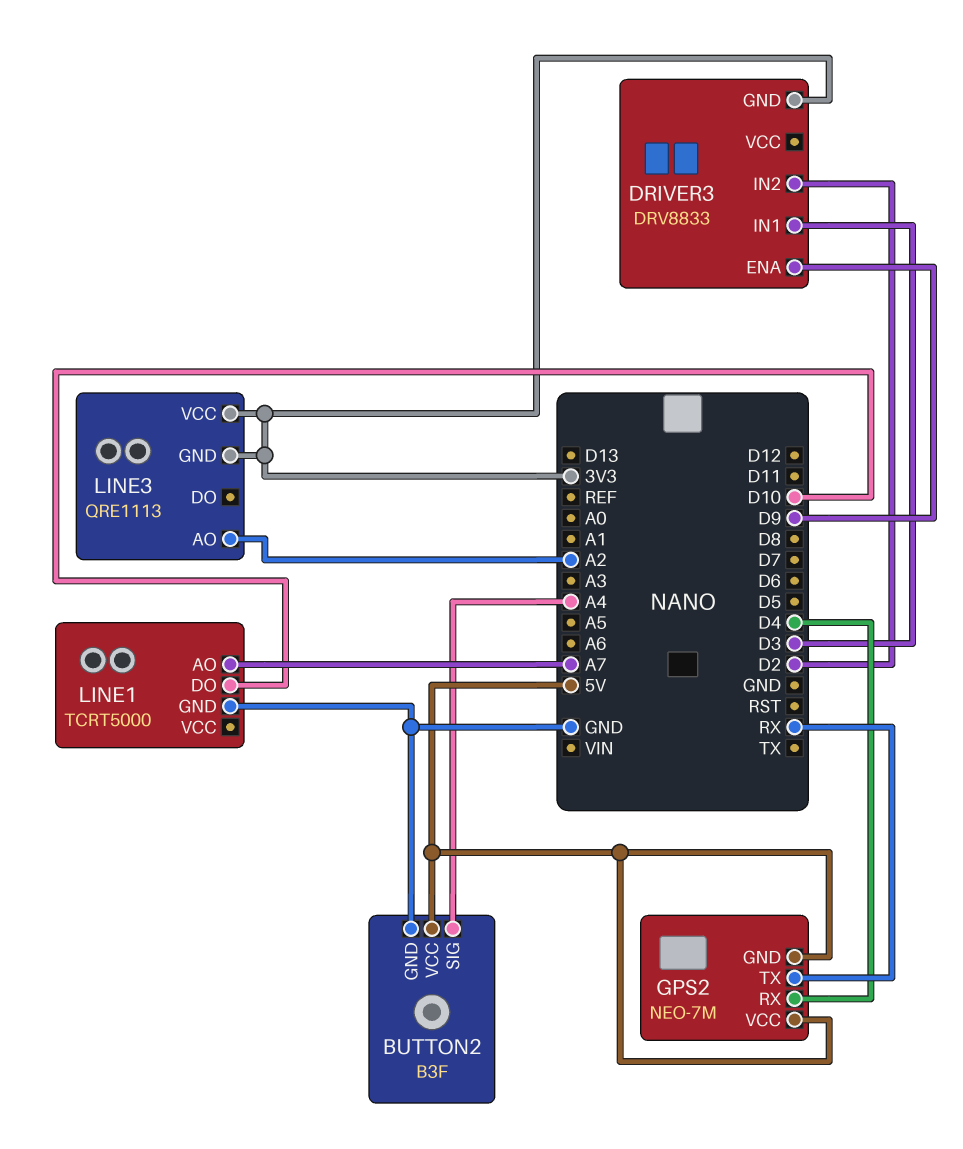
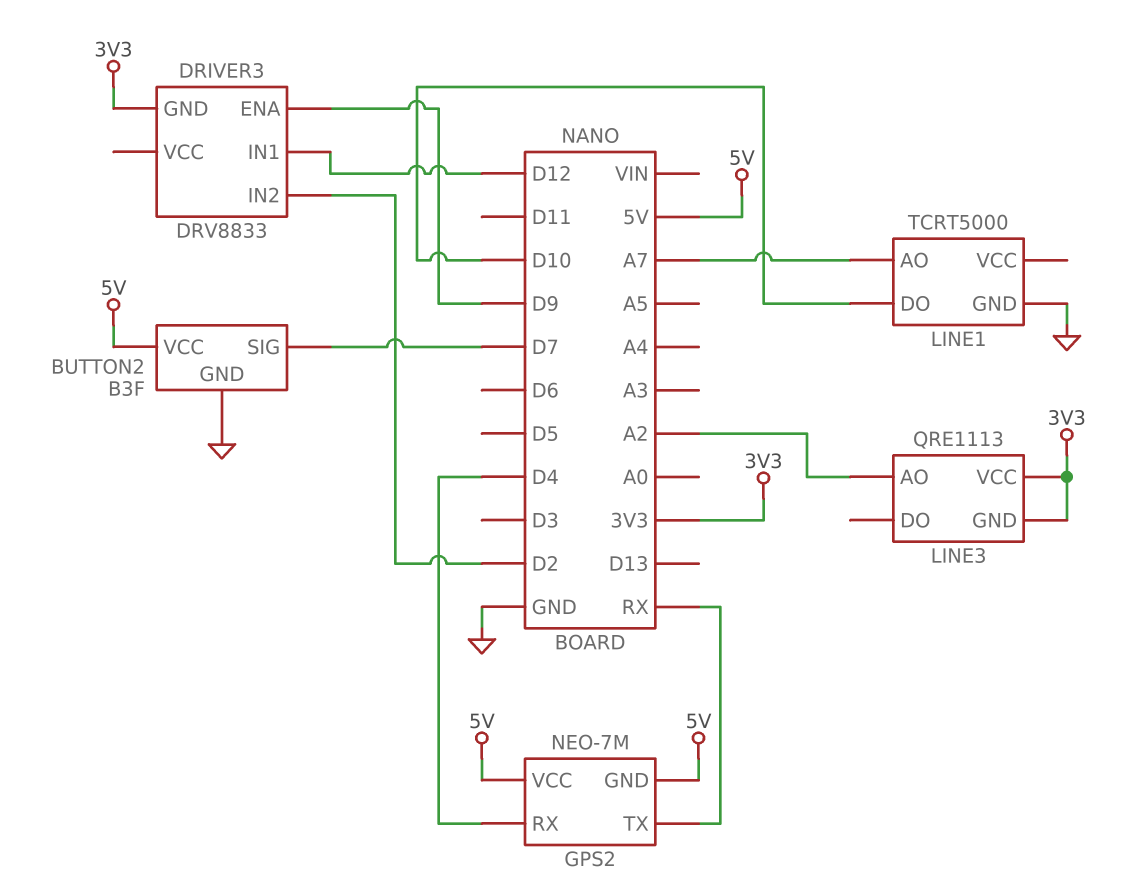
BUTTON2 pin SIG: A4 -> D7
DRIVER3 pin IN1: D3 -> D12

